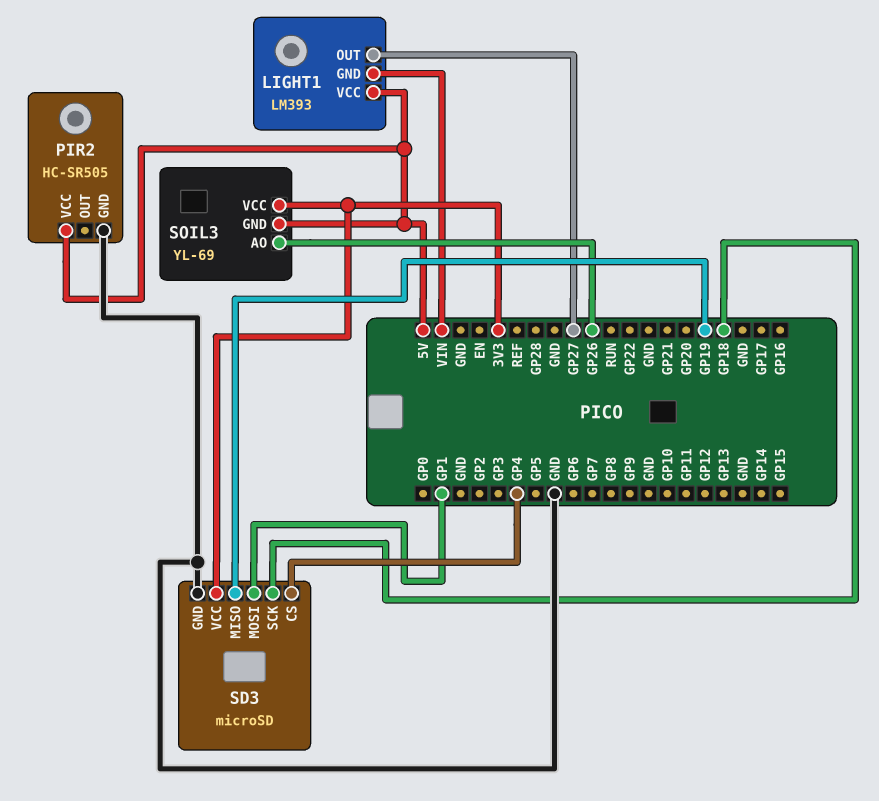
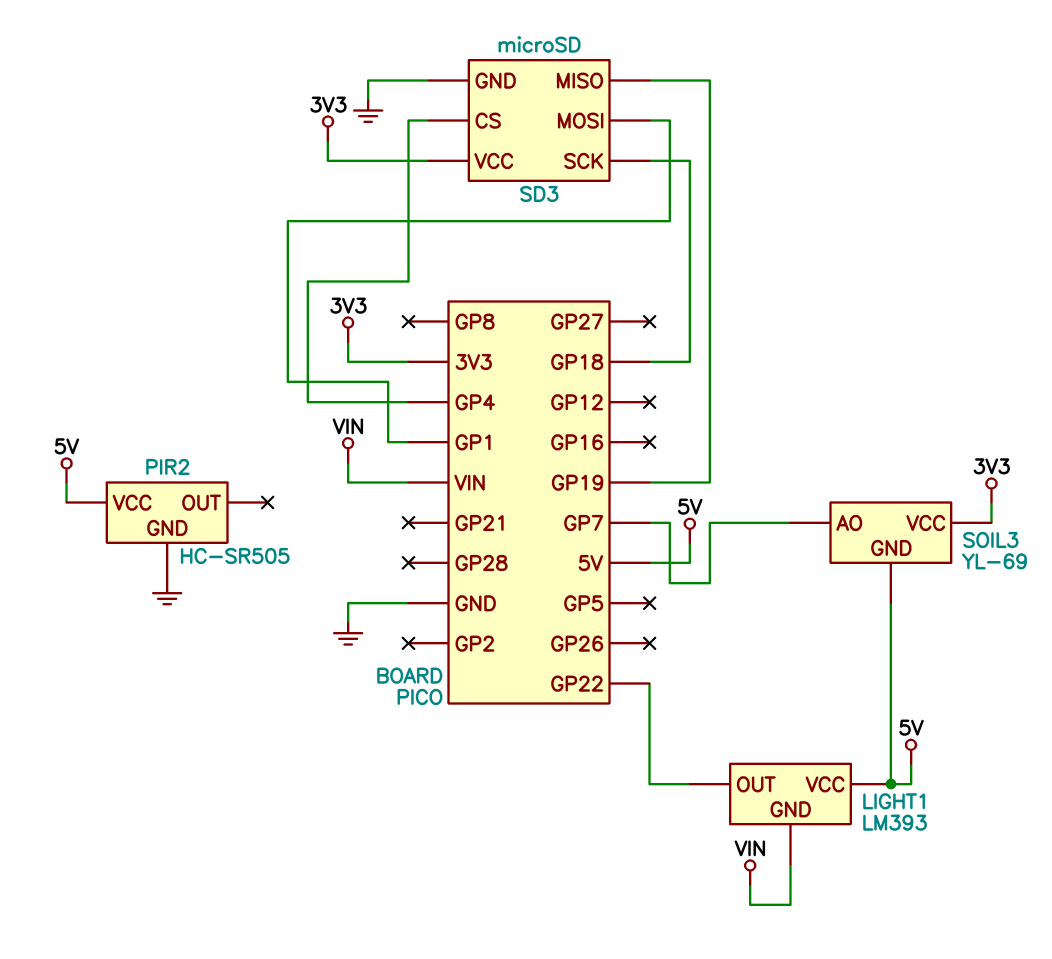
LIGHT1 pin OUT: GP27 -> GP22
SOIL3 pin AO: GP26 -> GP7

